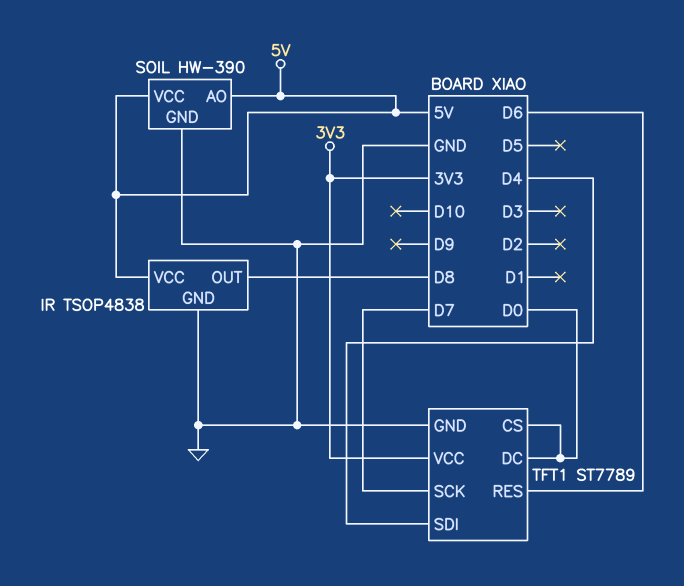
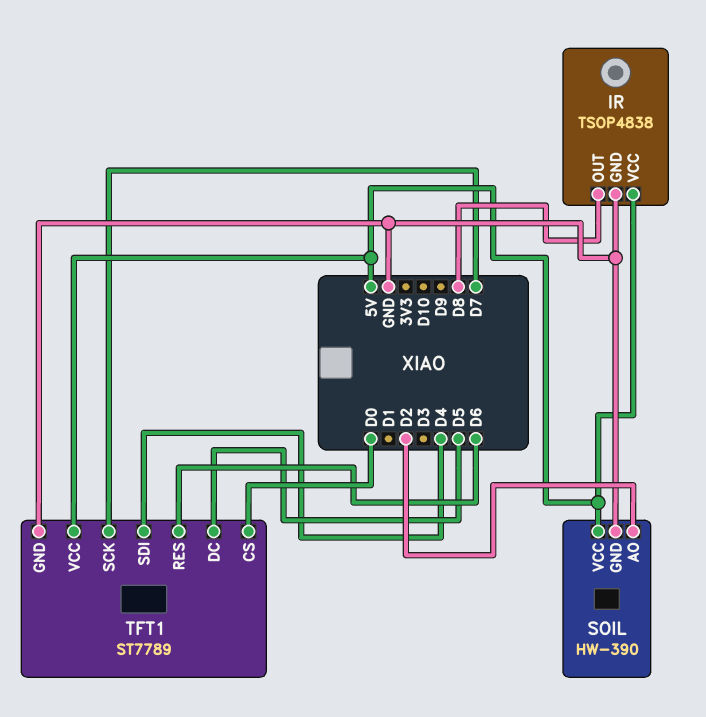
SOIL pin AO: 5V -> D2
TFT1 pin DC: D0 -> D5
TFT1 pin VCC: 3V3 -> 5V

